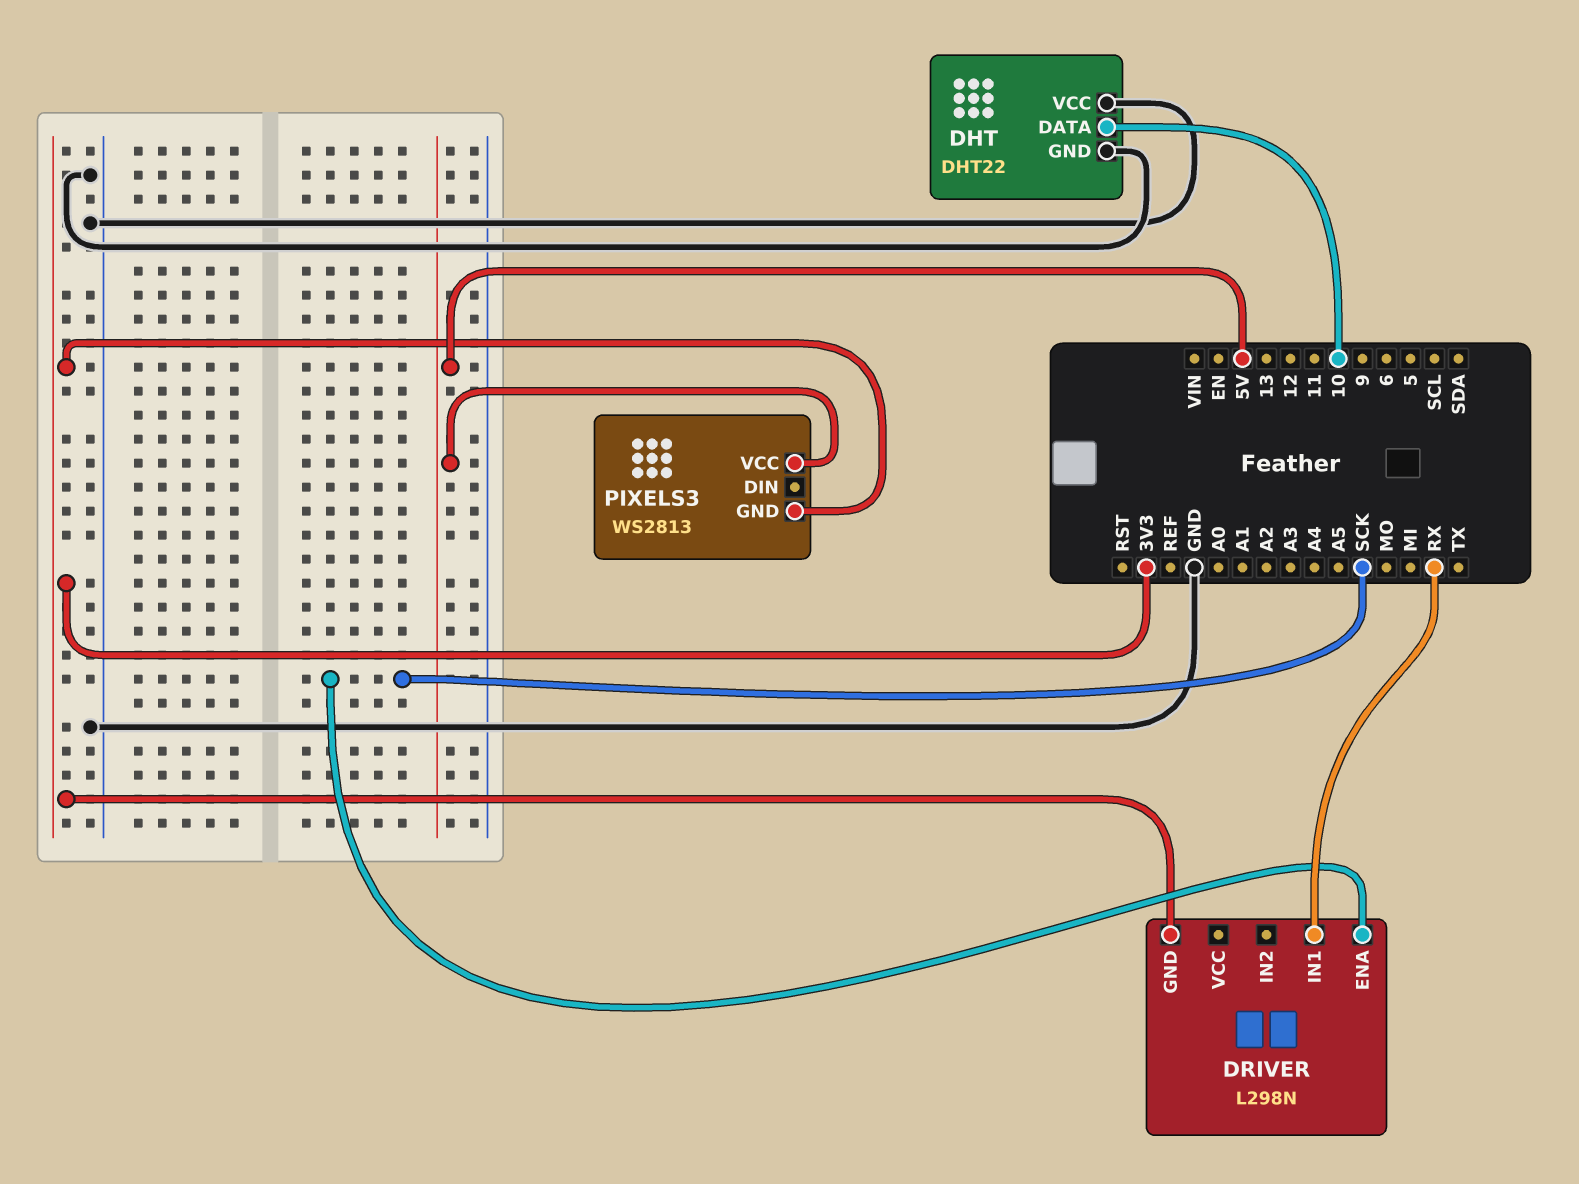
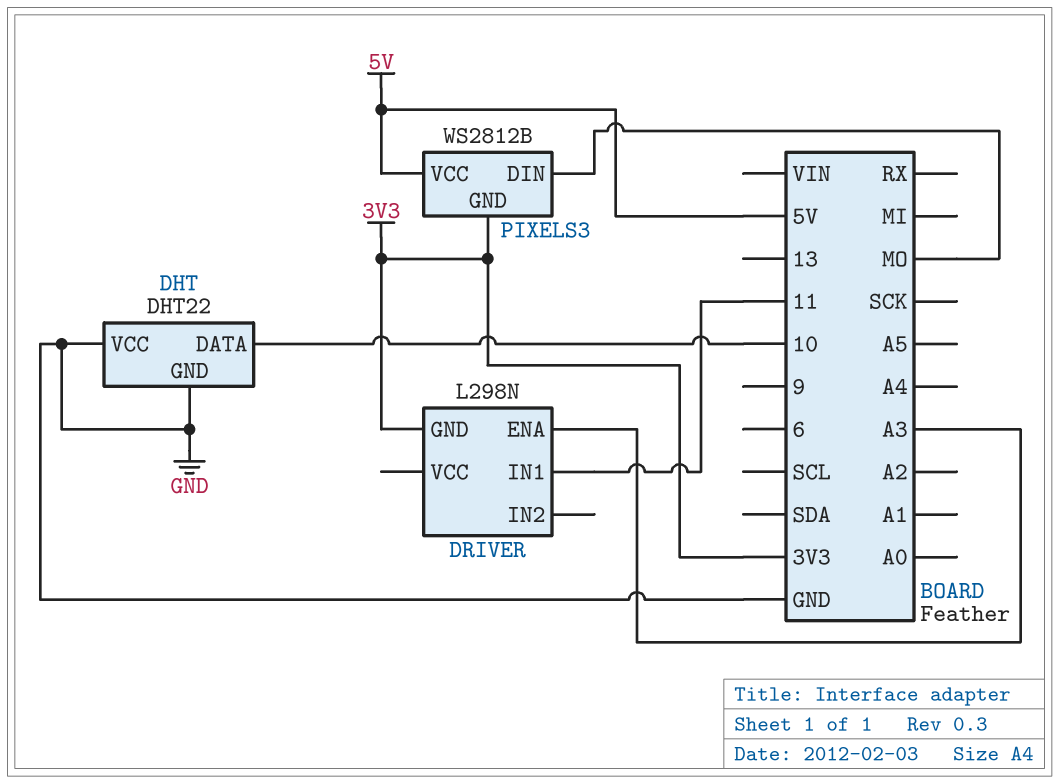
DRIVER pin ENA: SCK -> A3
DRIVER pin IN1: RX -> 11
PIXELS3: WS2813 -> WS2812B
PIXELS3 pin DIN: none -> MO

